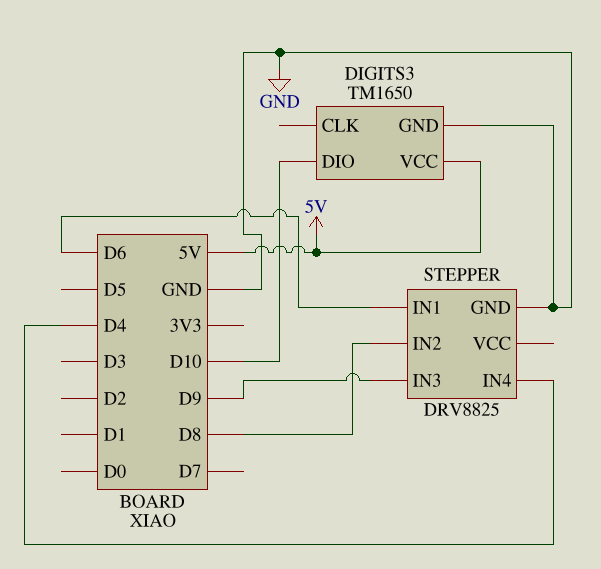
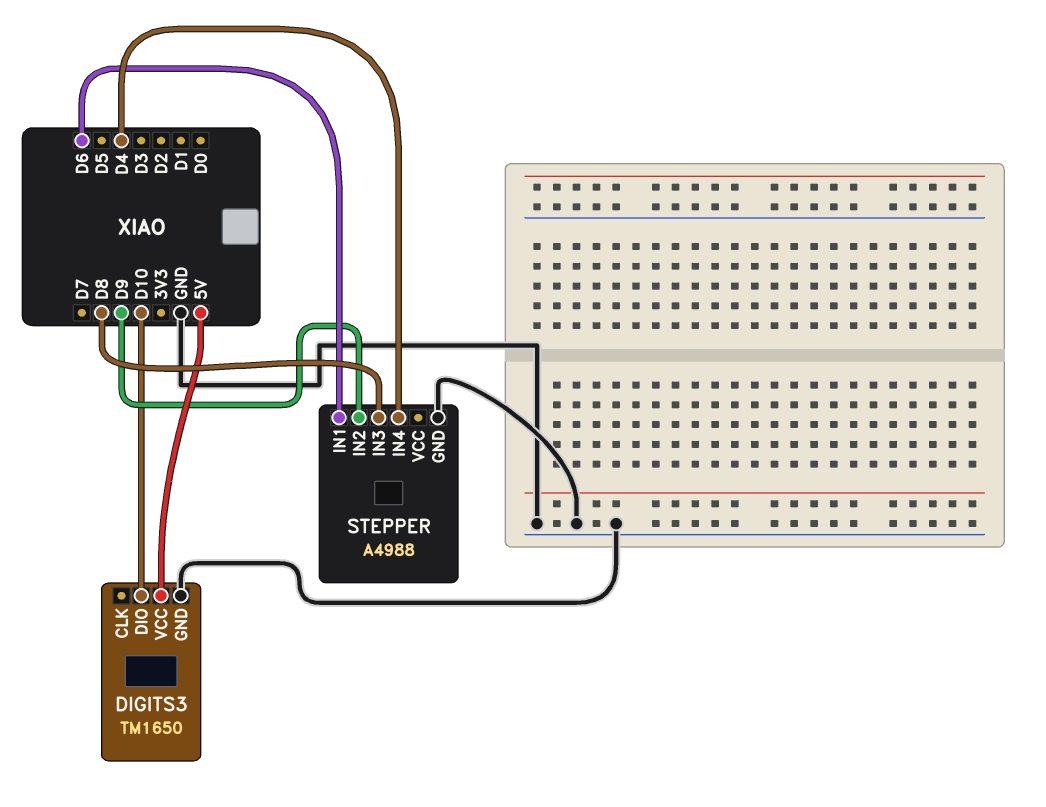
STEPPER: DRV8825 -> A4988
STEPPER pin IN2: D8 -> D9
STEPPER pin IN3: D9 -> D8

